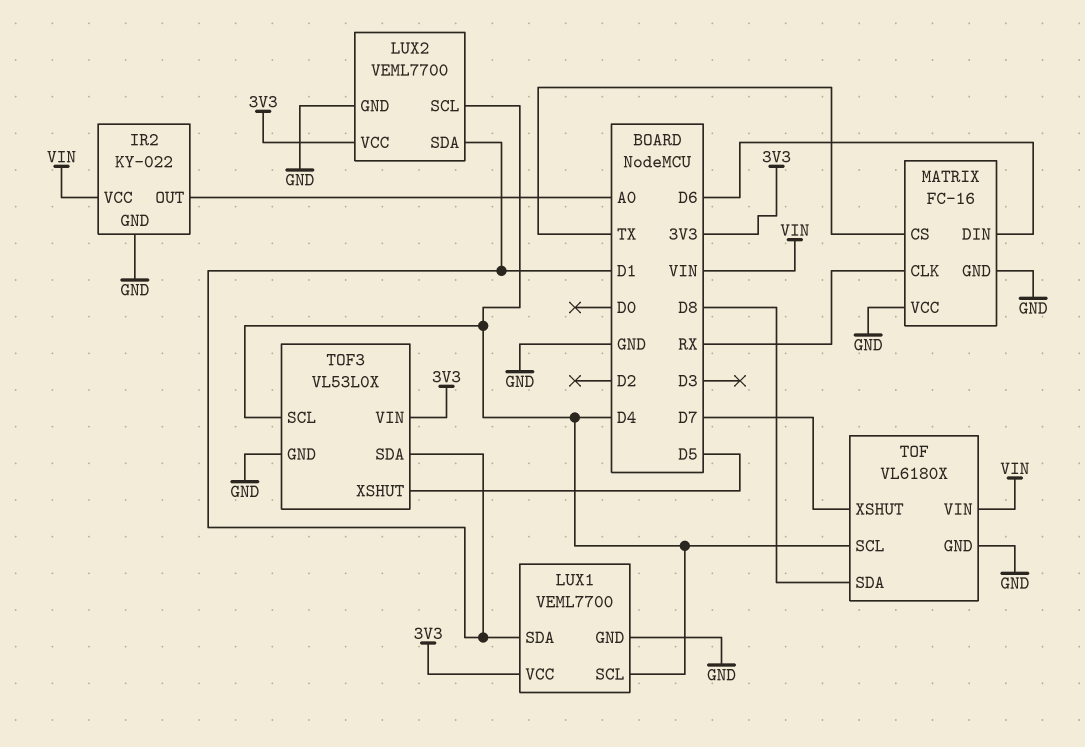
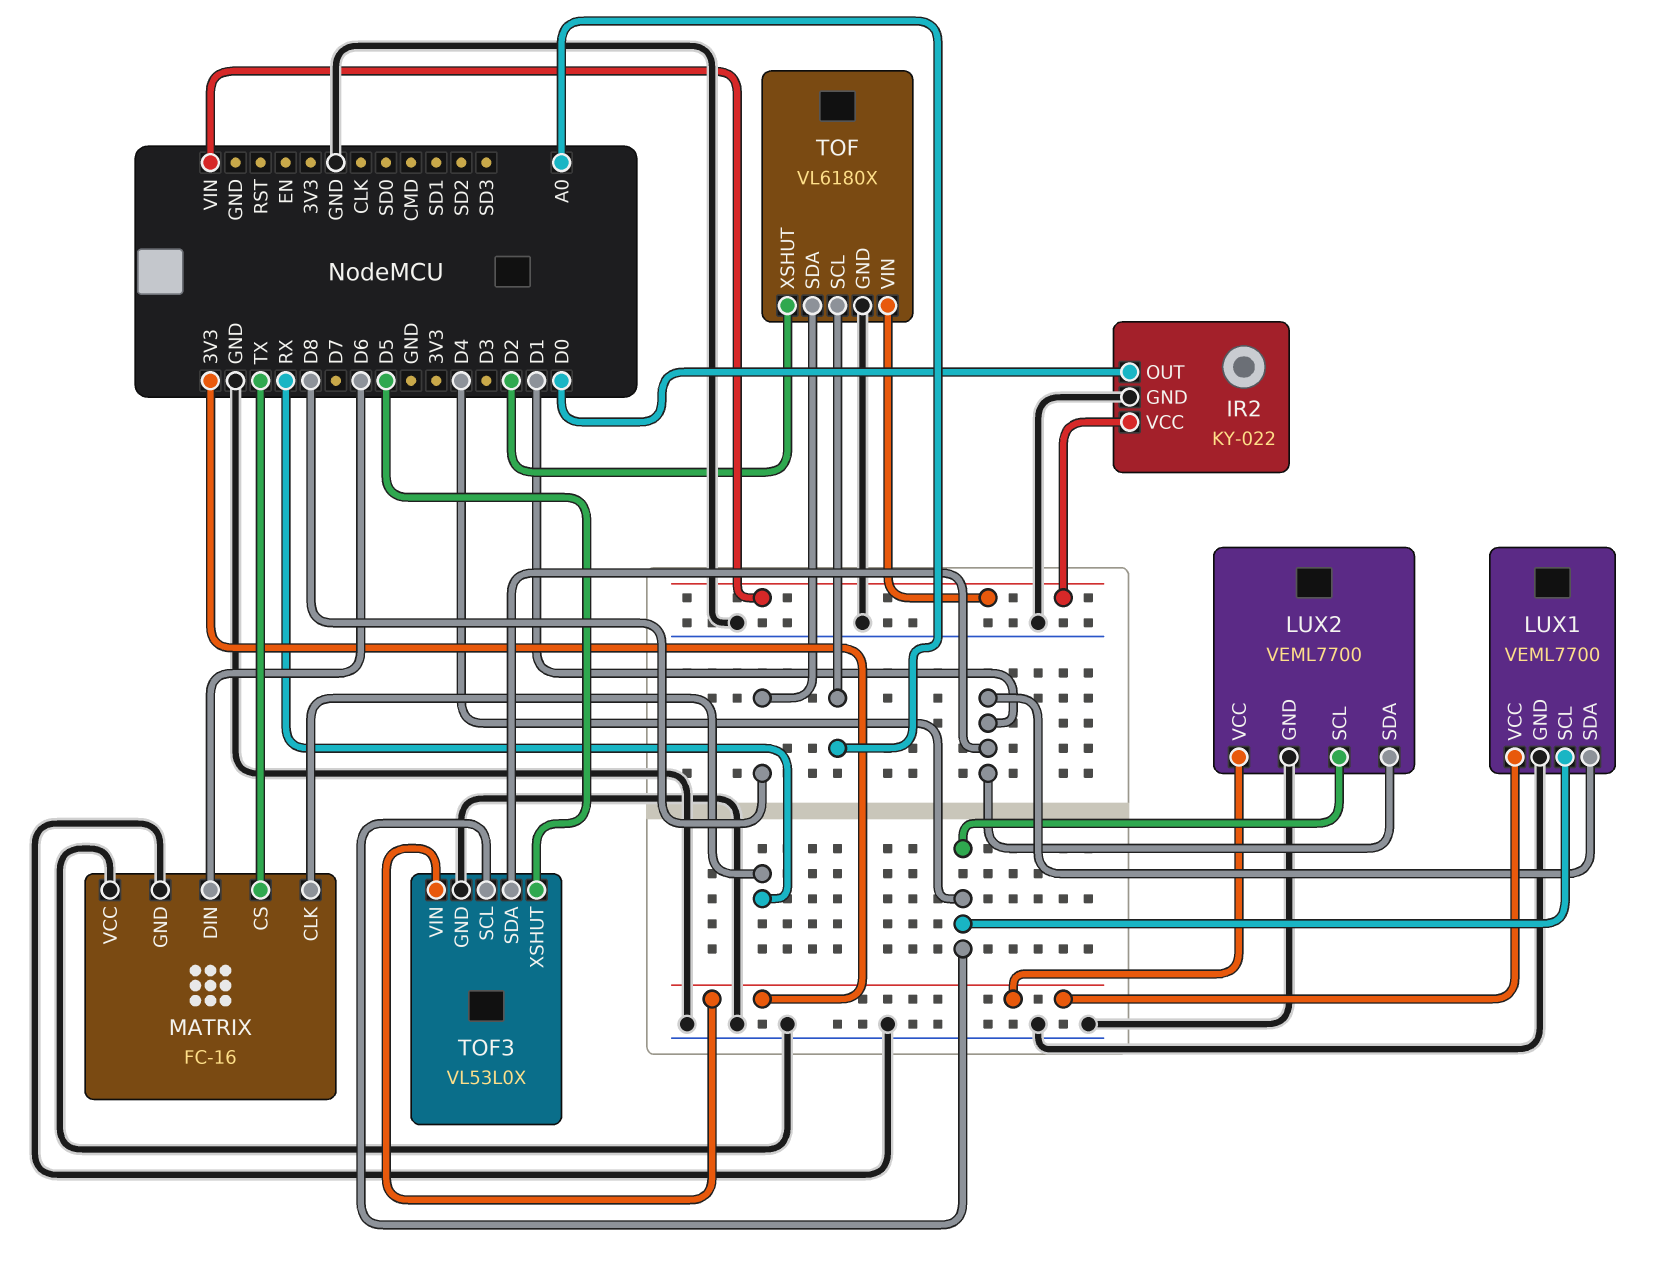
IR2 pin OUT: A0 -> D0
TOF pin SCL: D4 -> A0
TOF pin XSHUT: D7 -> D2

